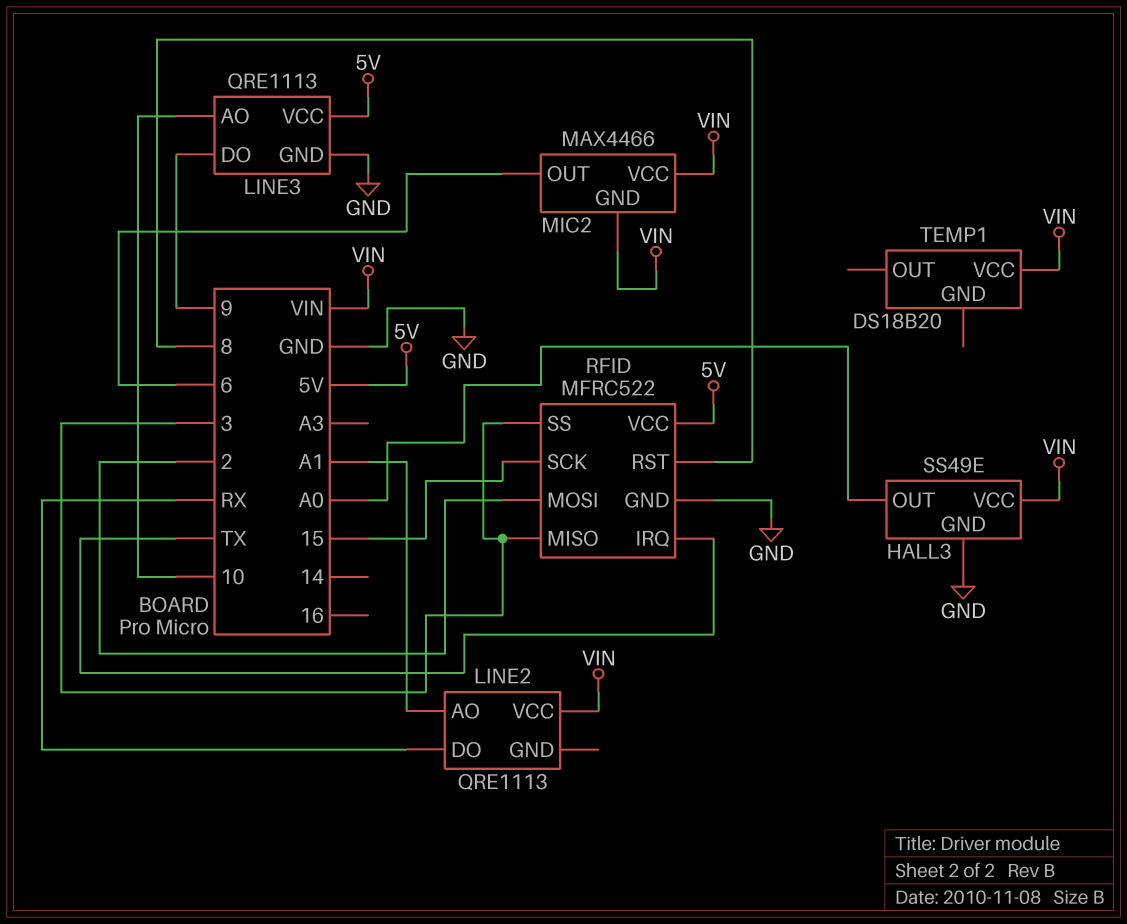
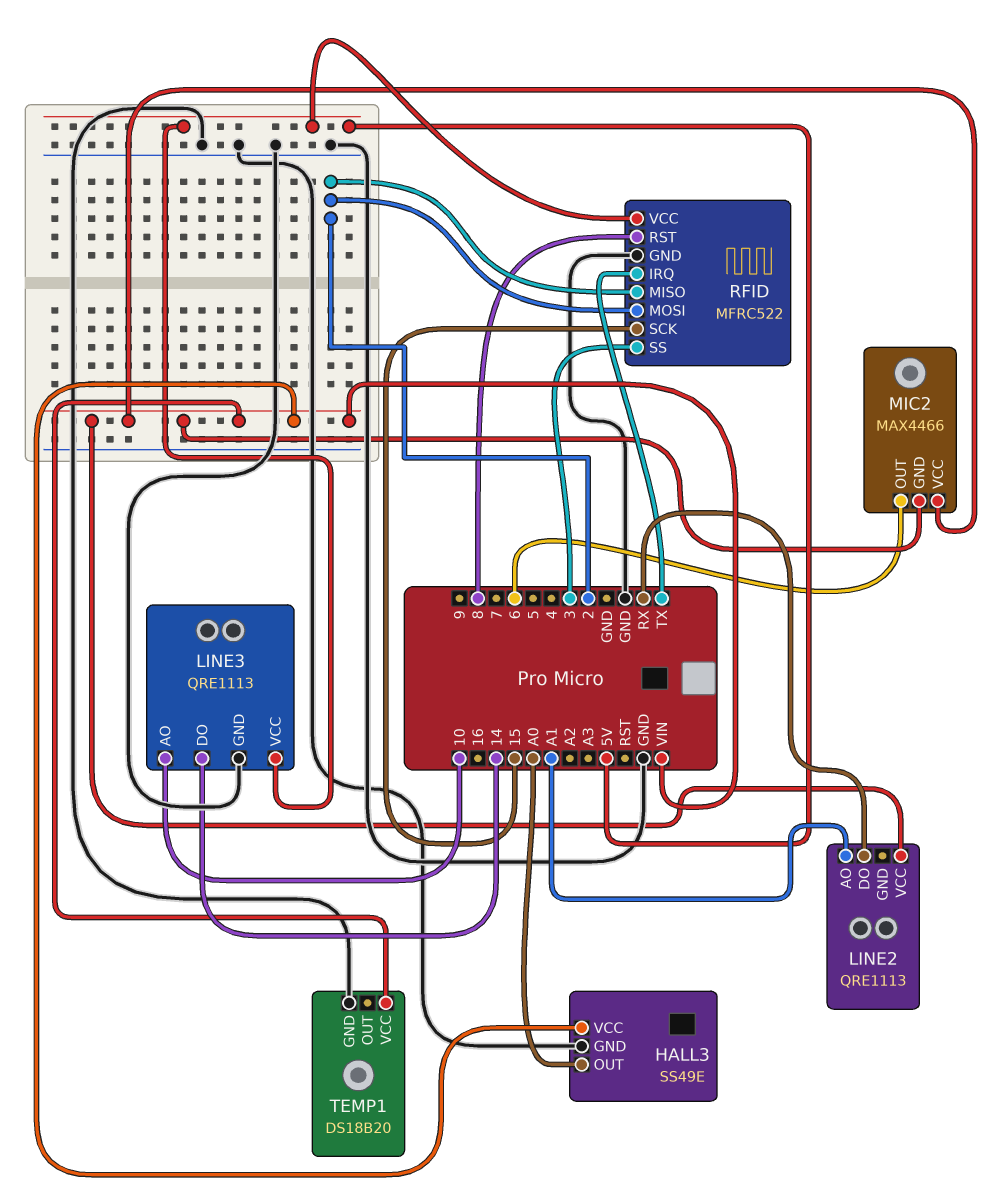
LINE3 pin DO: 9 -> 14
RFID pin MISO: 3 -> 2
TEMP1 pin GND: none -> GND

